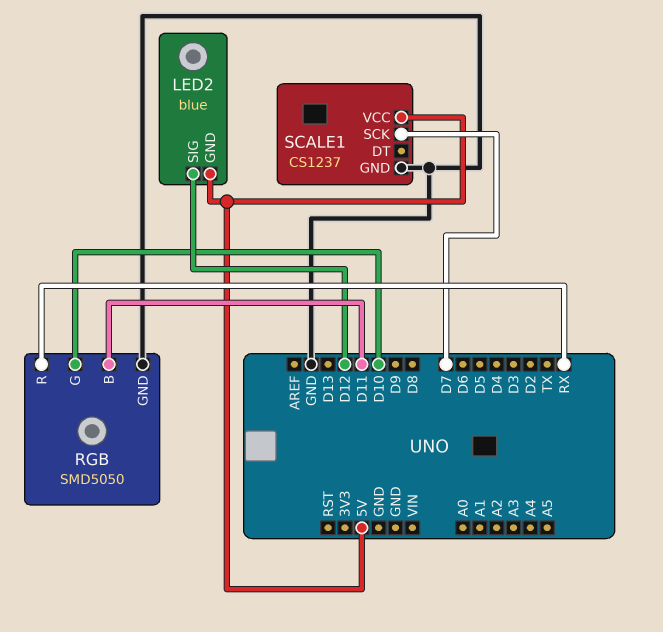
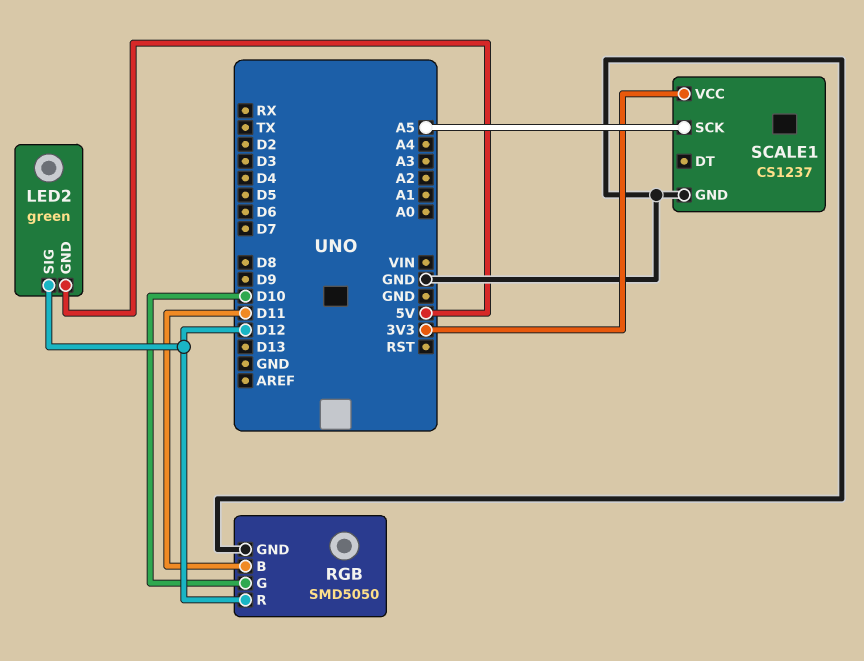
LED2: blue -> green
RGB pin R: RX -> D12
SCALE1 pin SCK: D7 -> A5
SCALE1 pin VCC: 5V -> 3V3

